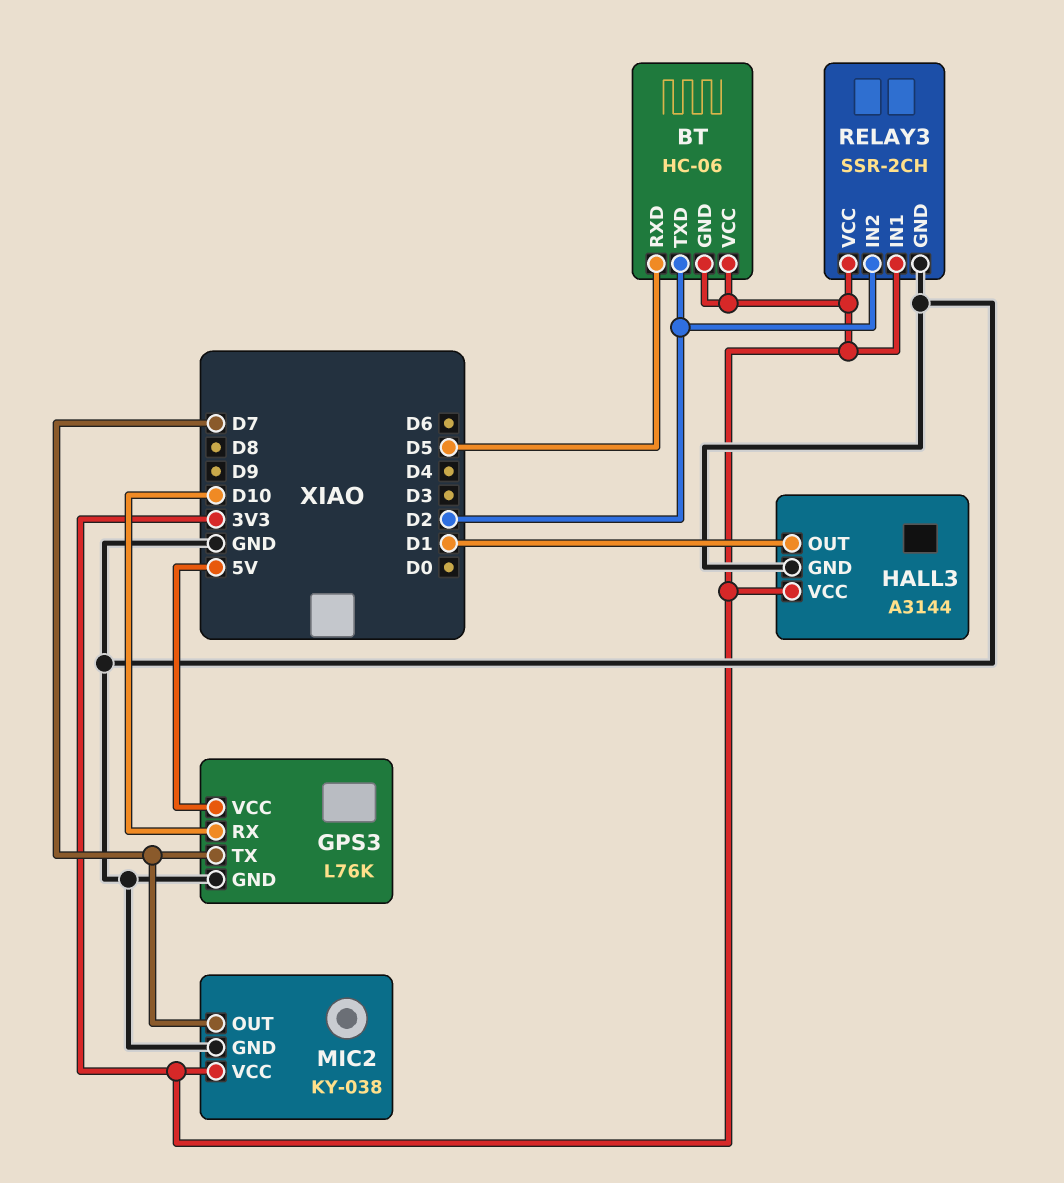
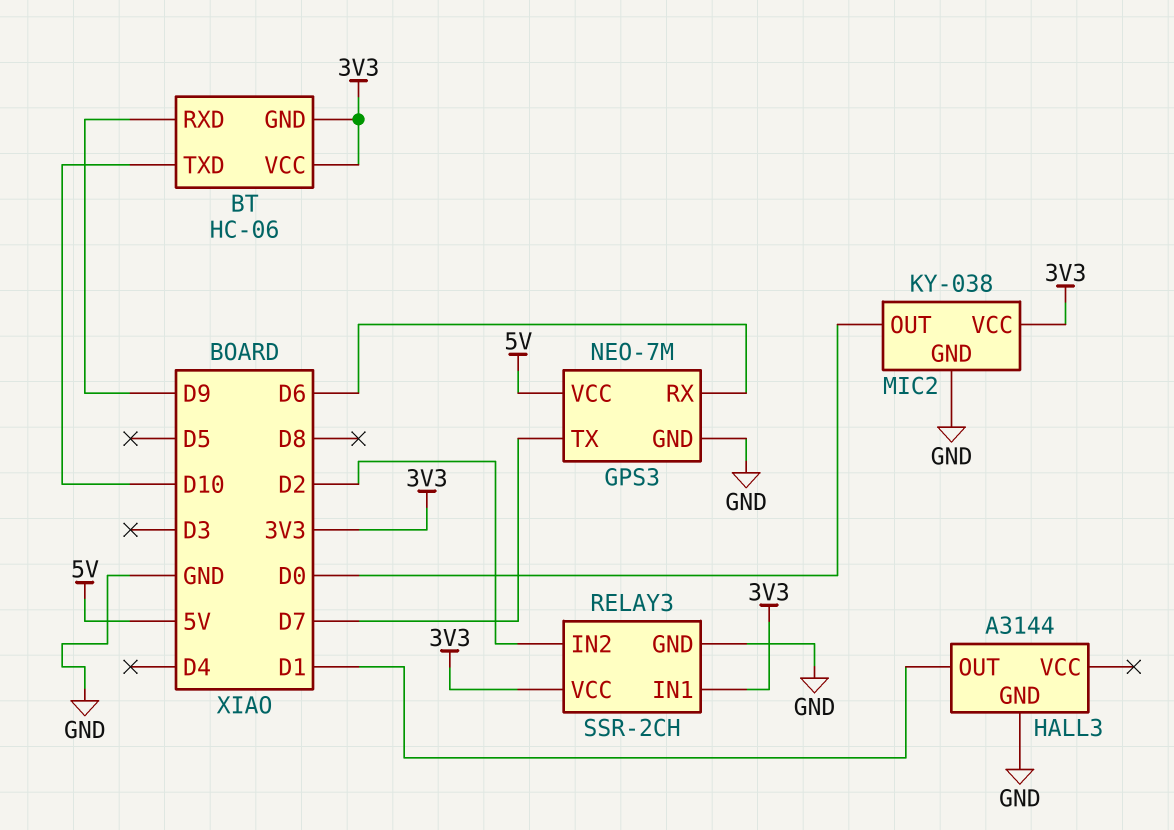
BT pin RXD: D5 -> D9
BT pin TXD: D2 -> D10
GPS3: L76K -> NEO-7M
GPS3 pin RX: D10 -> D6
HALL3 pin VCC: 3V3 -> none
MIC2 pin OUT: D7 -> D0

